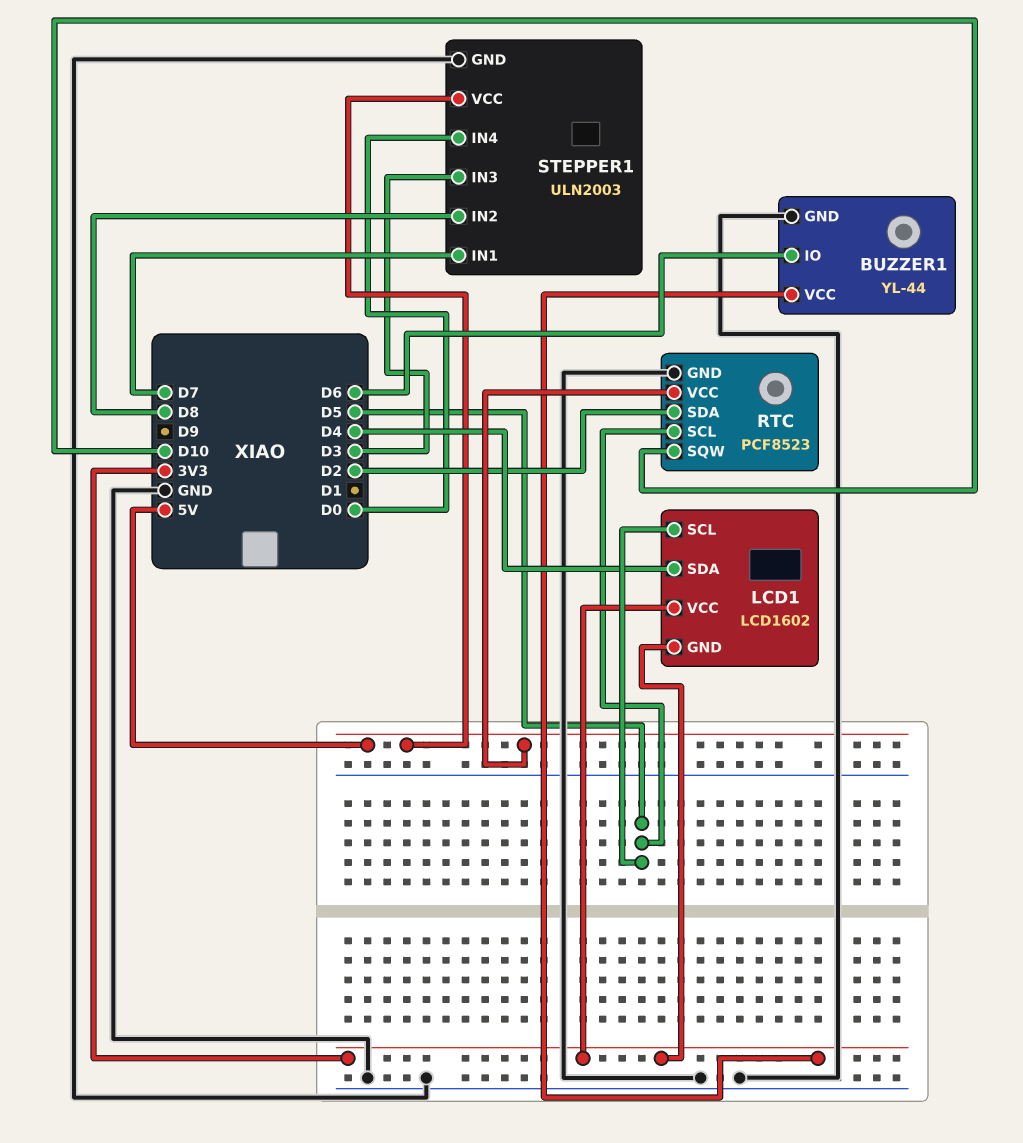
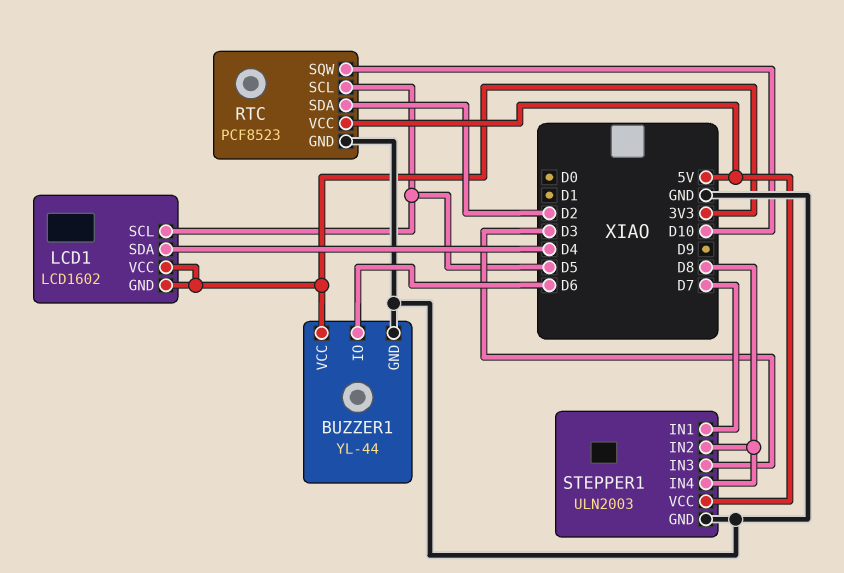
STEPPER1 pin IN4: D0 -> D8

